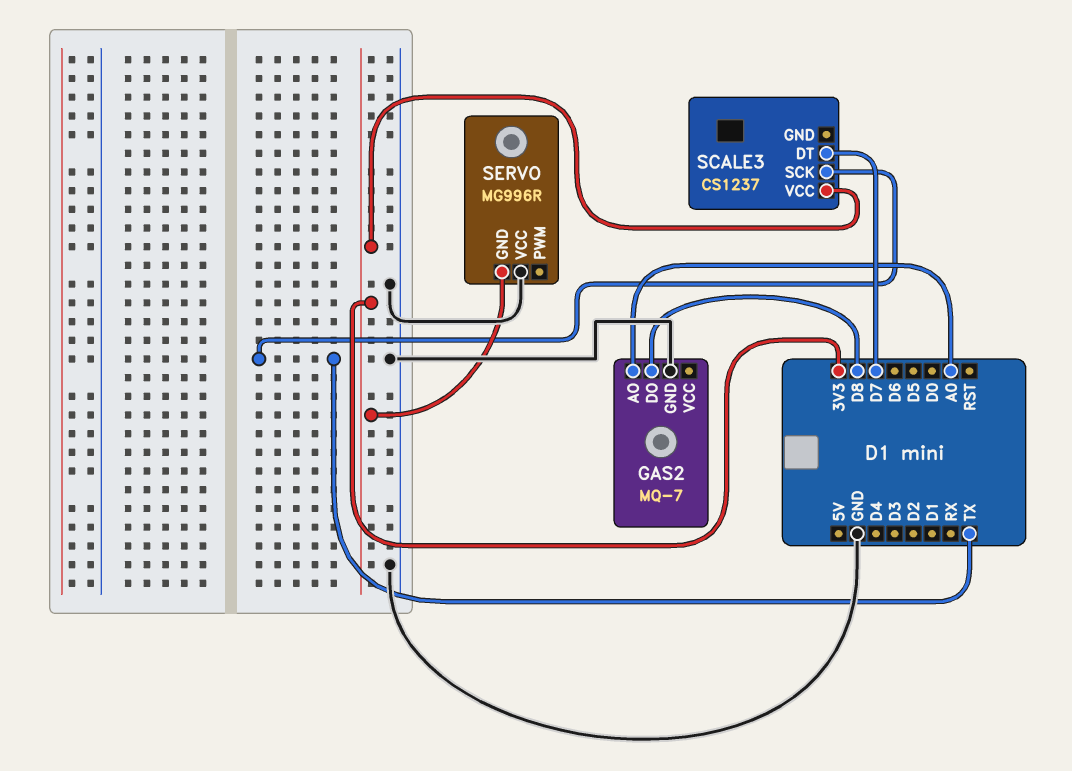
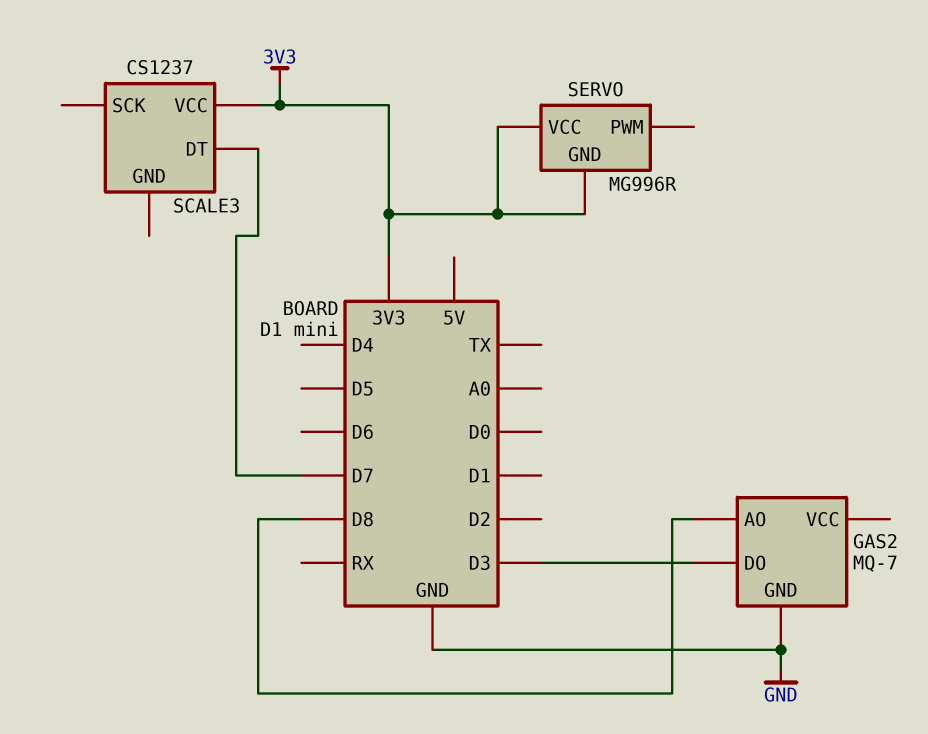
GAS2 pin AO: A0 -> D8
GAS2 pin DO: D8 -> D3
SCALE3 pin SCK: TX -> none
SERVO pin VCC: GND -> 3V3

